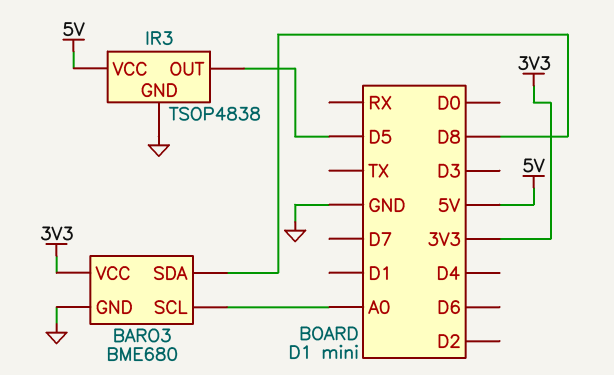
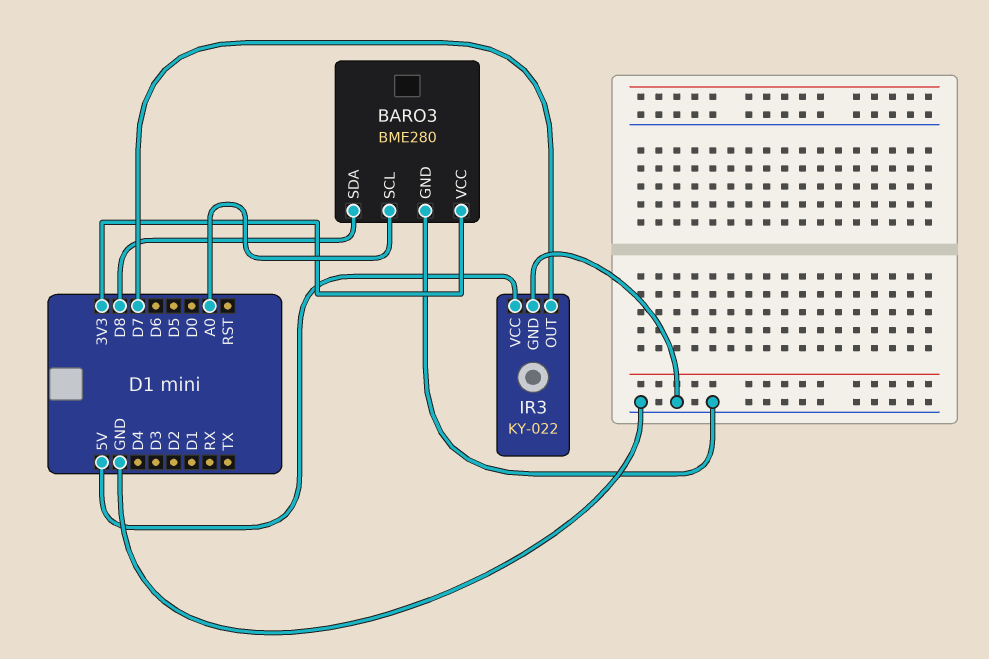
BARO3: BME680 -> BME280
IR3: TSOP4838 -> KY-022
IR3 pin OUT: D5 -> D7

